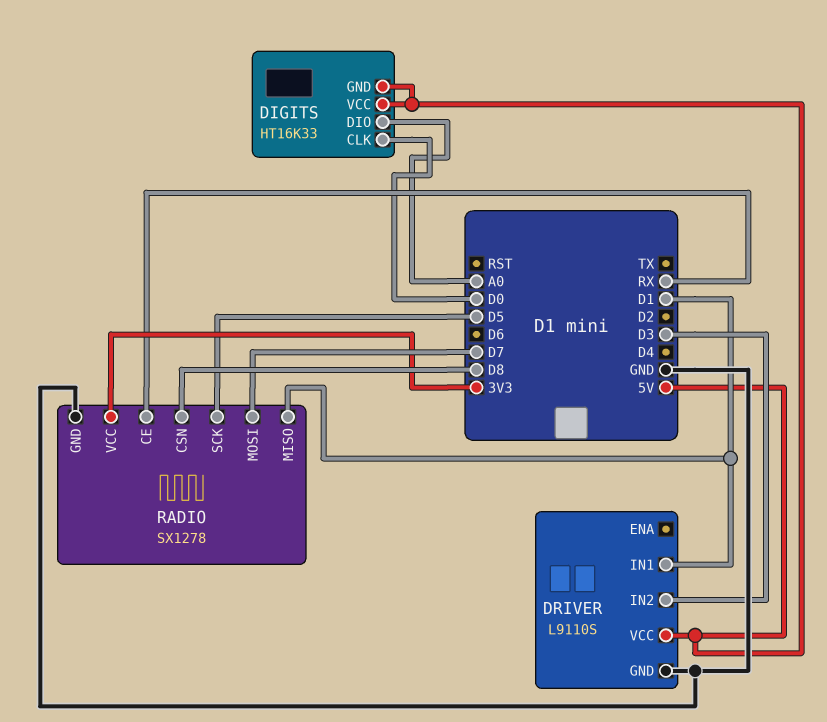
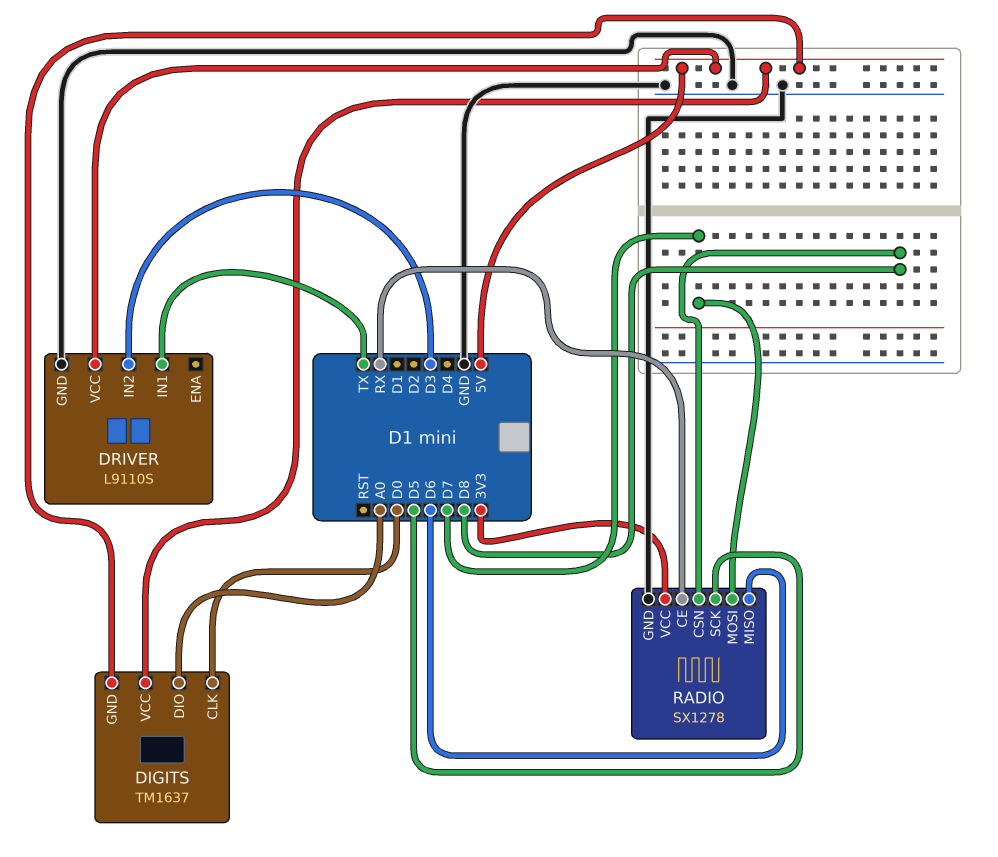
DIGITS: HT16K33 -> TM1637
DRIVER pin IN1: D1 -> TX
RADIO pin MISO: D1 -> D6

